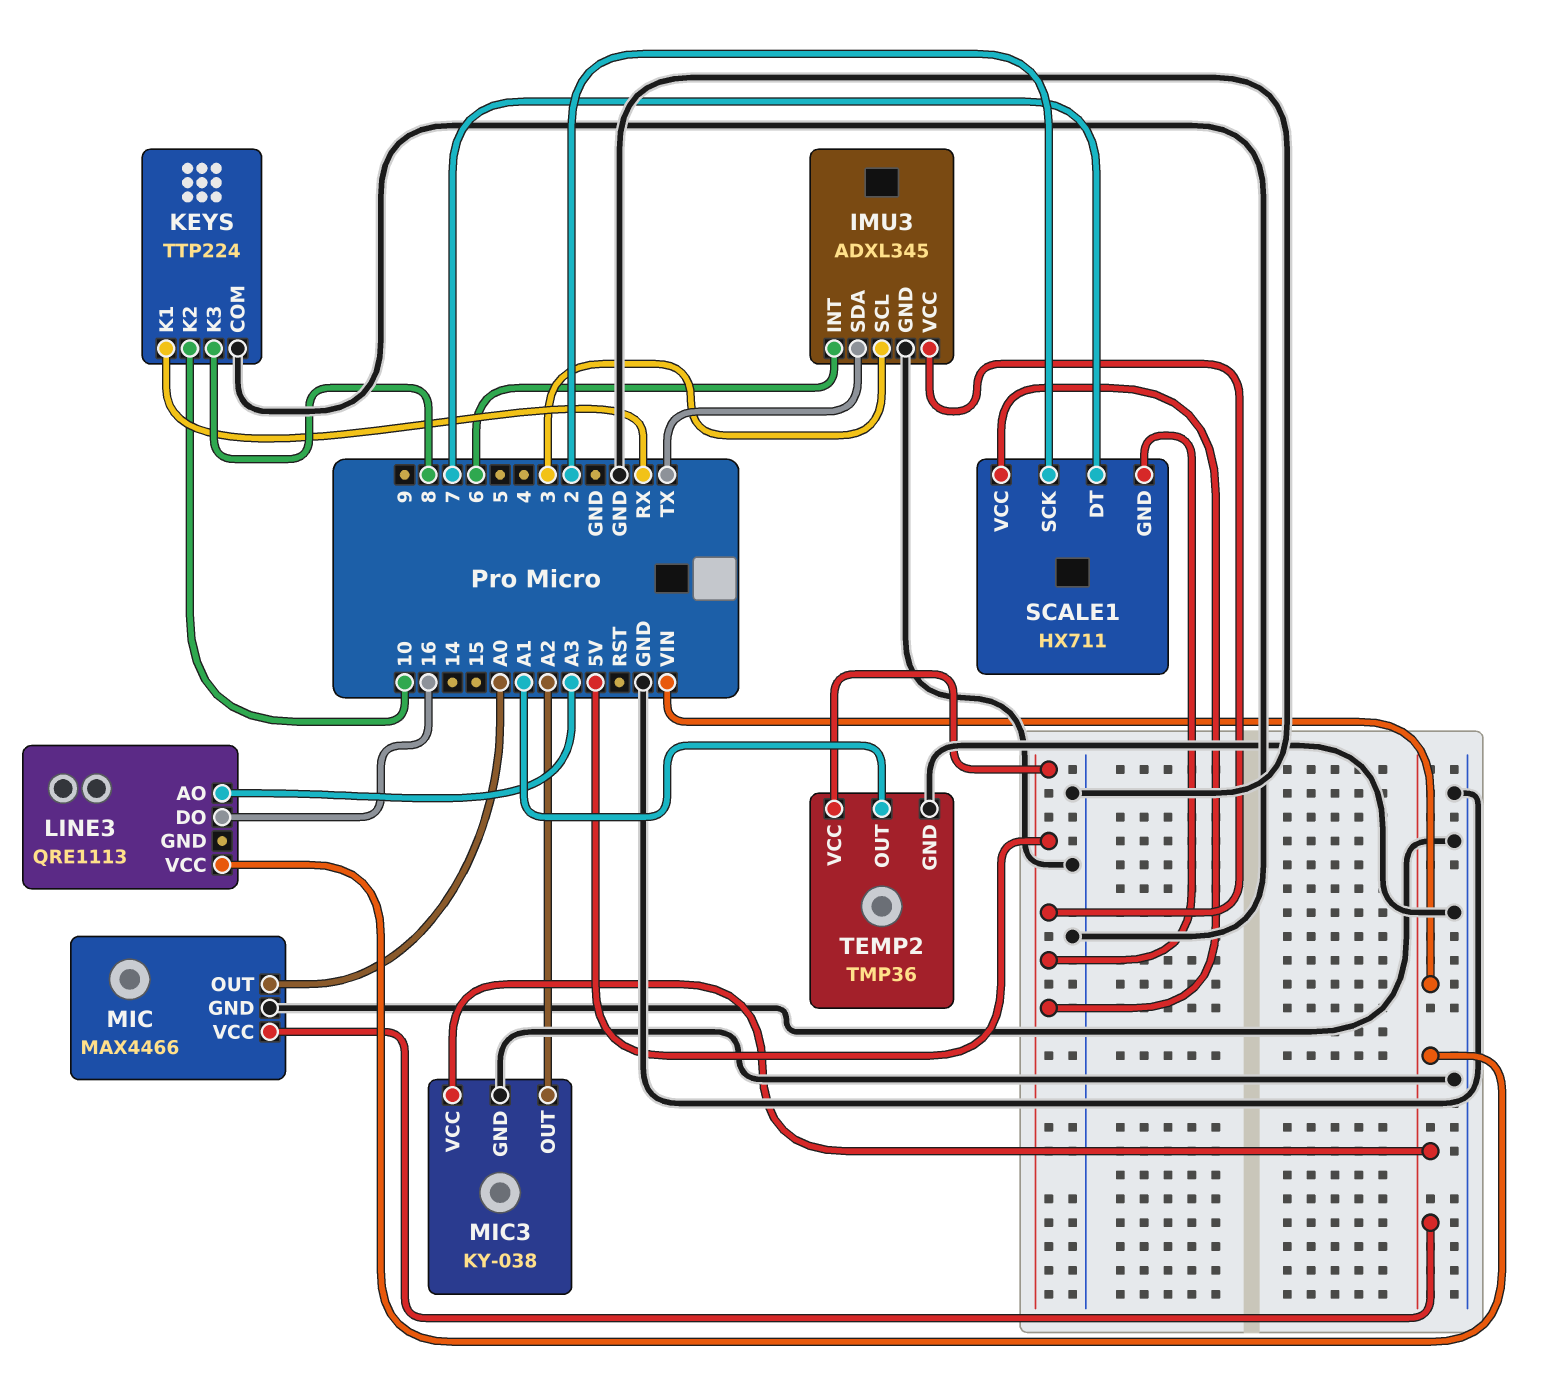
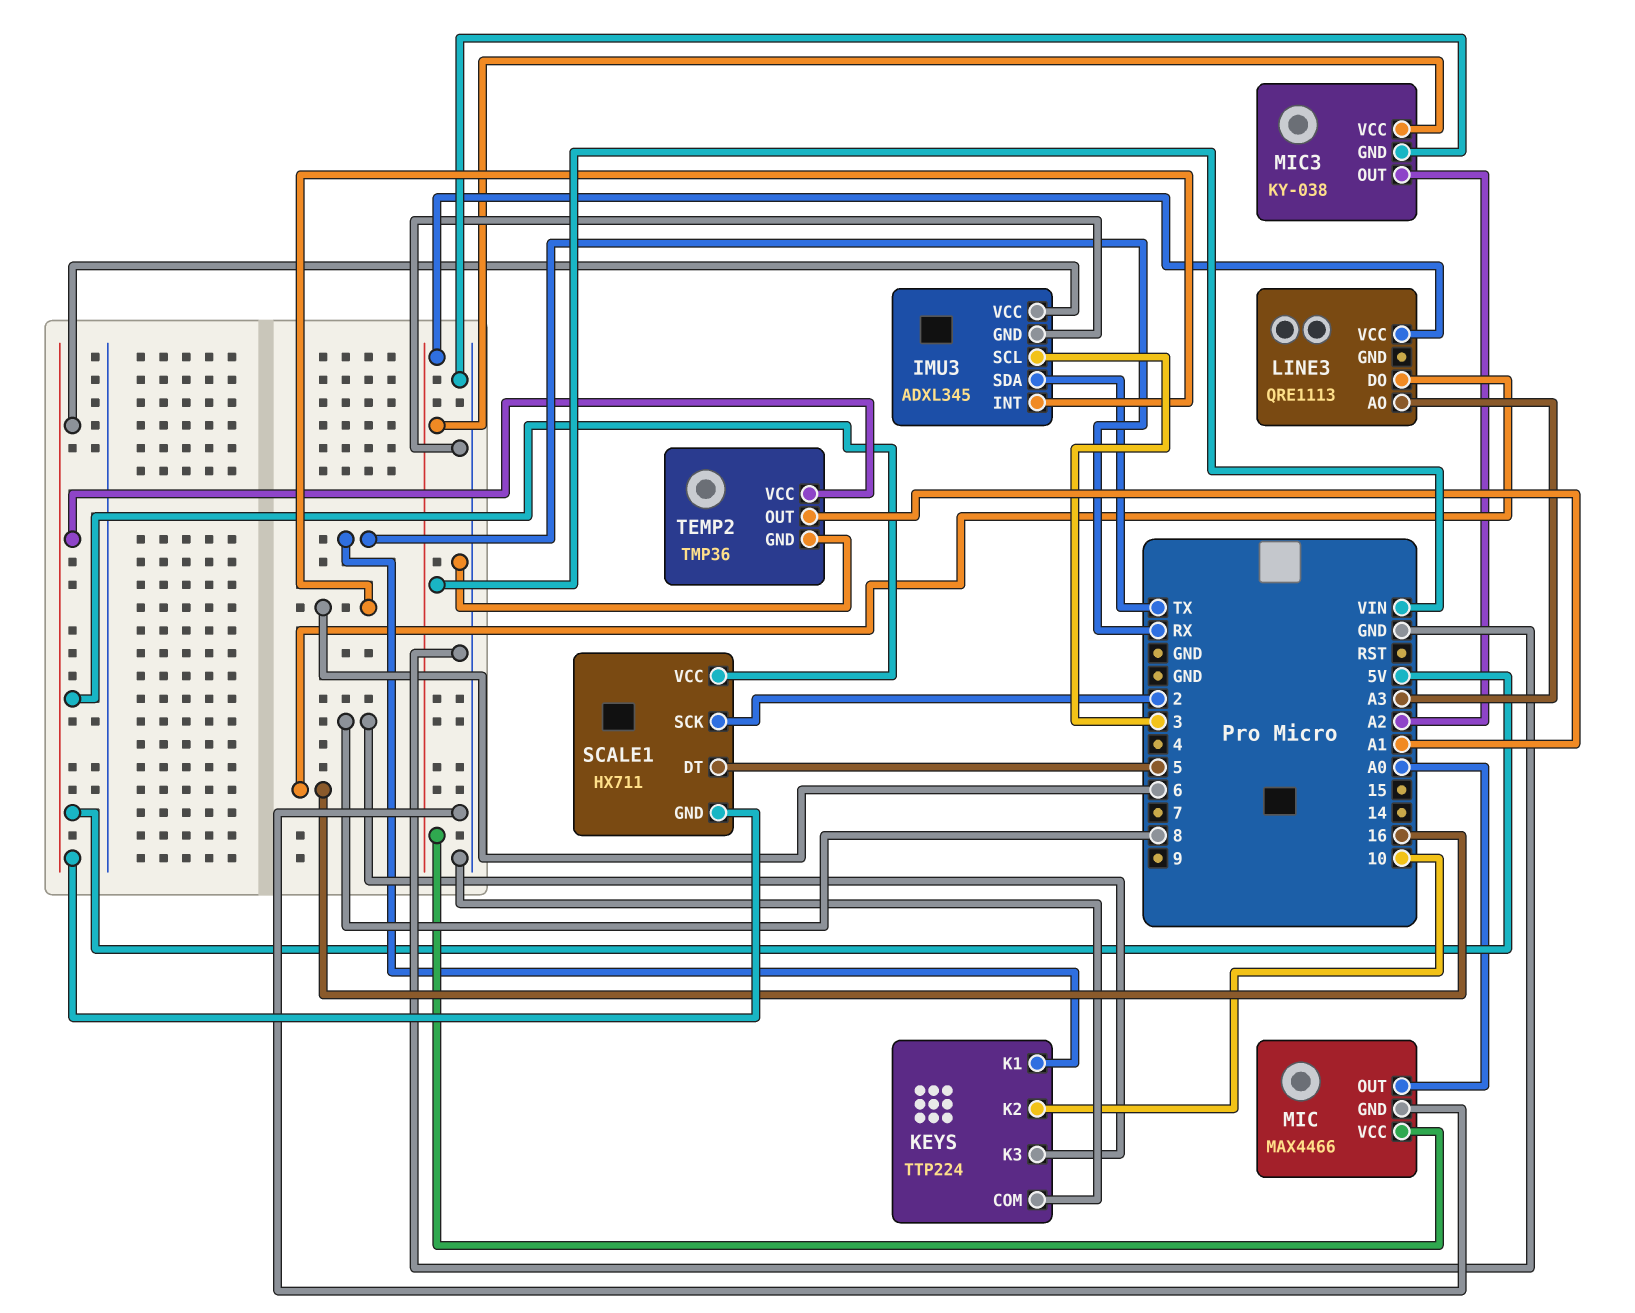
SCALE1 pin DT: 7 -> 5

